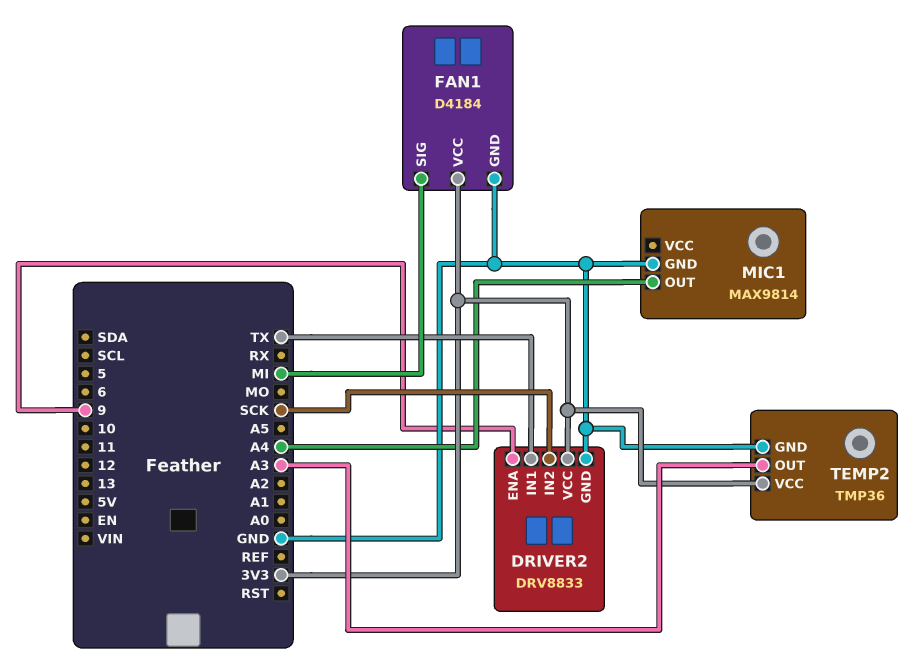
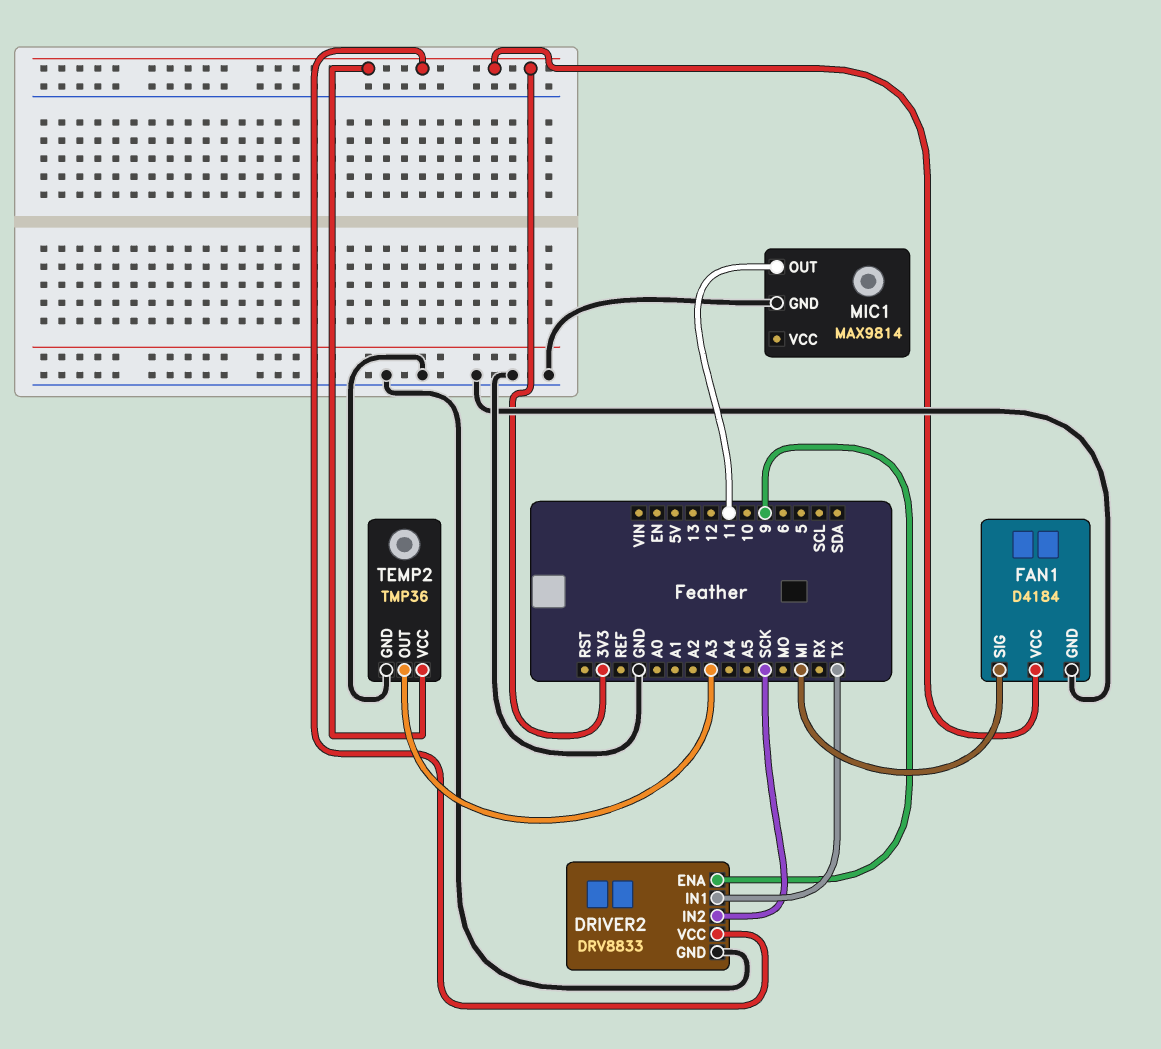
MIC1 pin OUT: A4 -> 11

